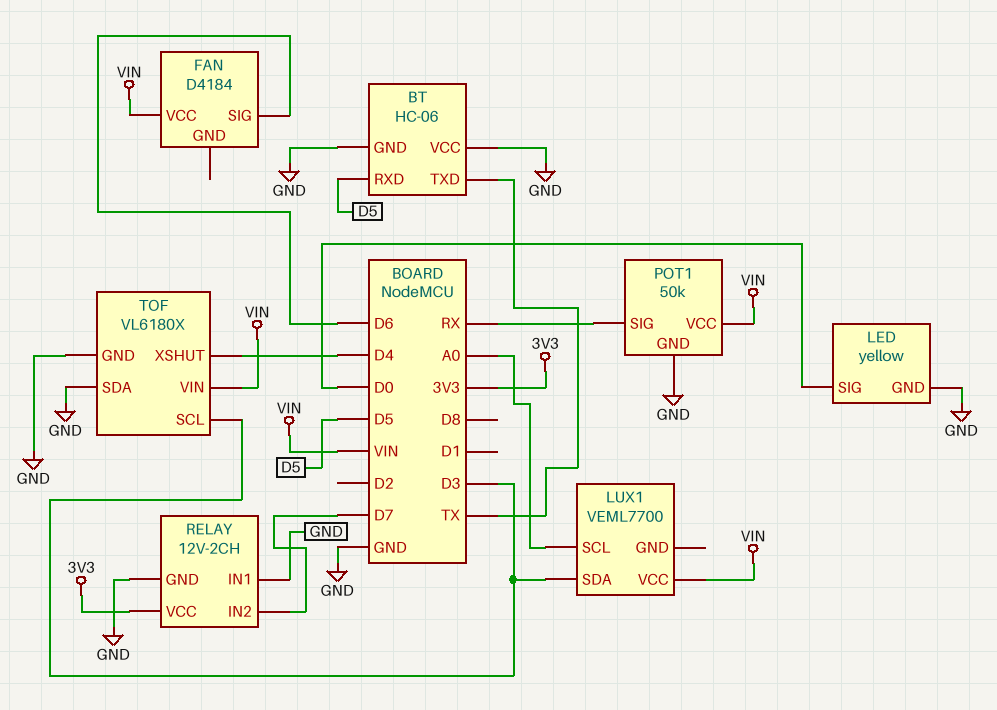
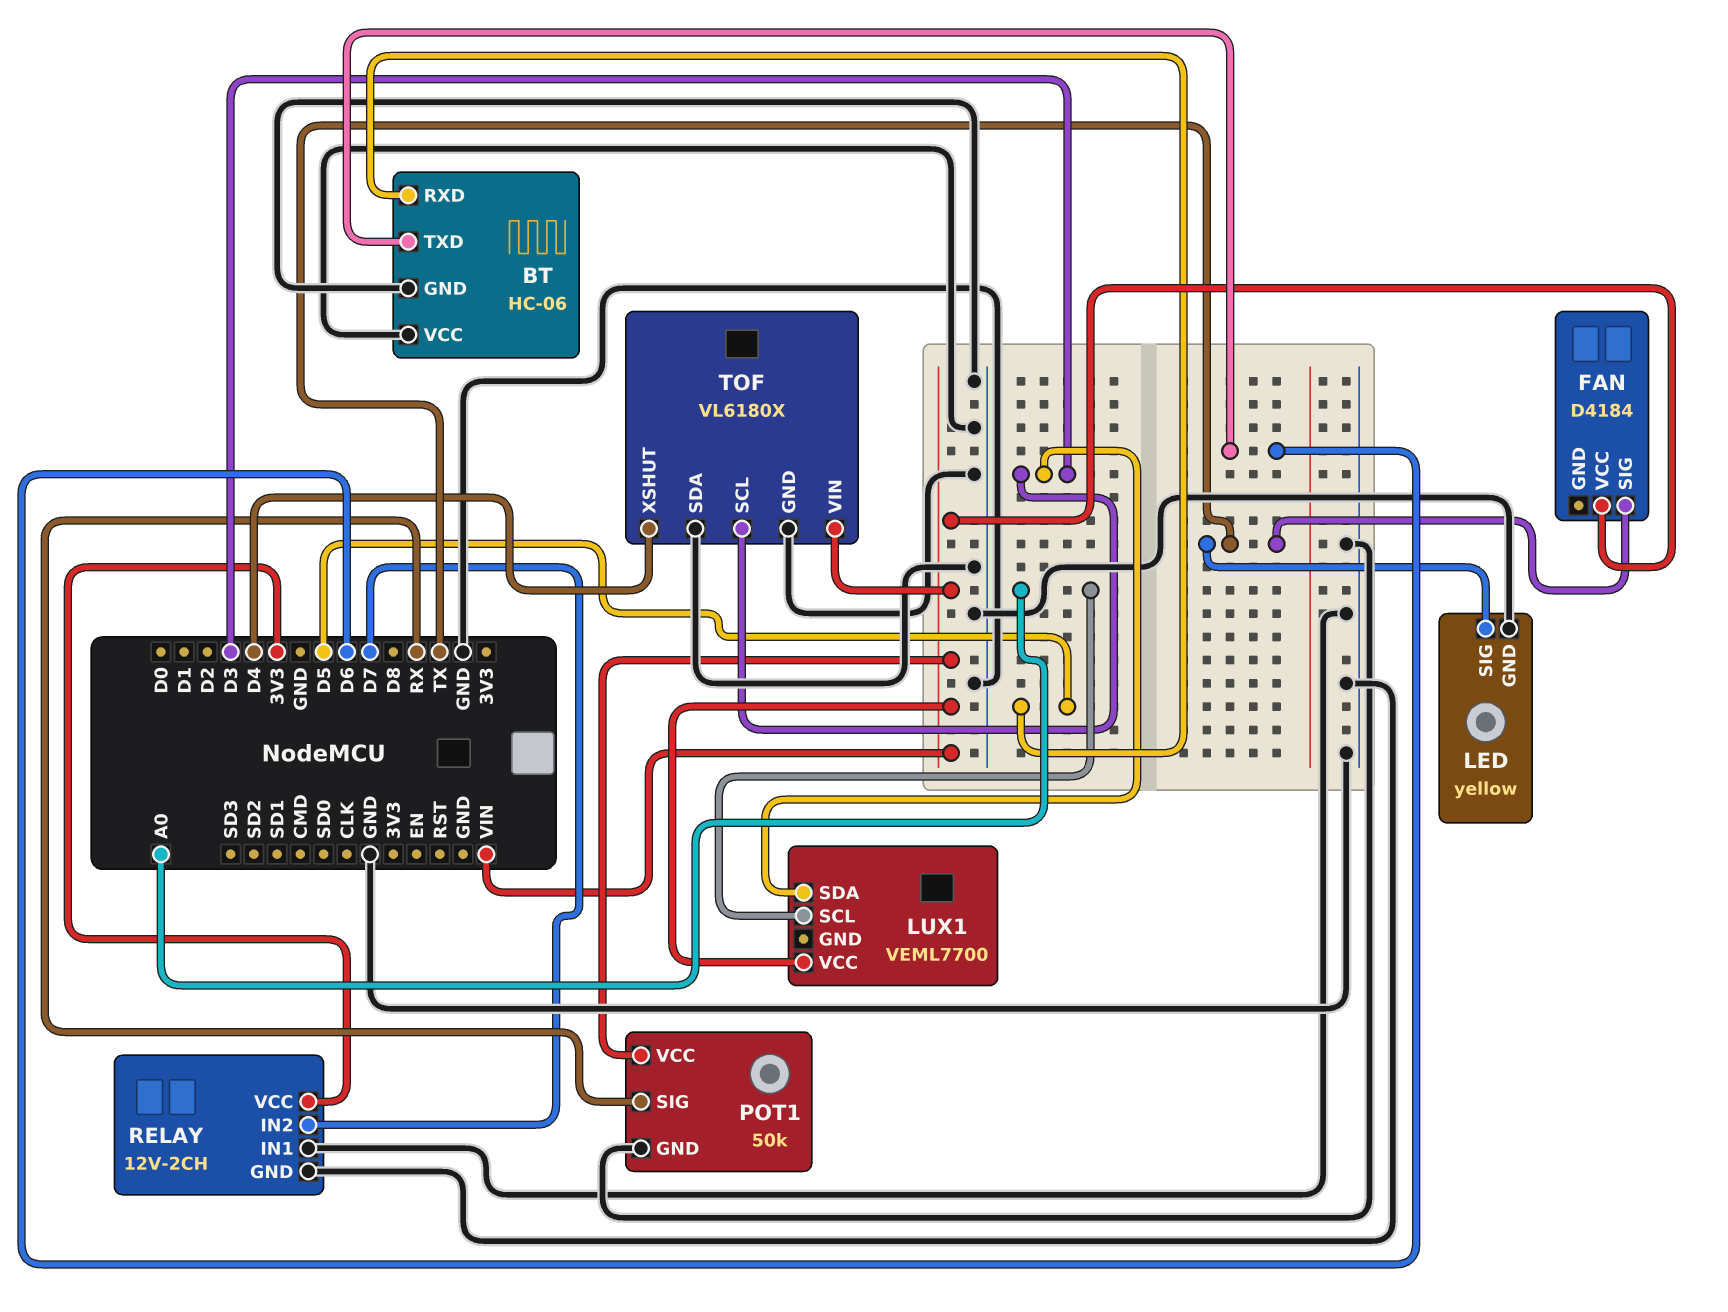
BT pin TXD: TX -> D6
FAN pin SIG: D6 -> TX
LED pin SIG: D0 -> TX

